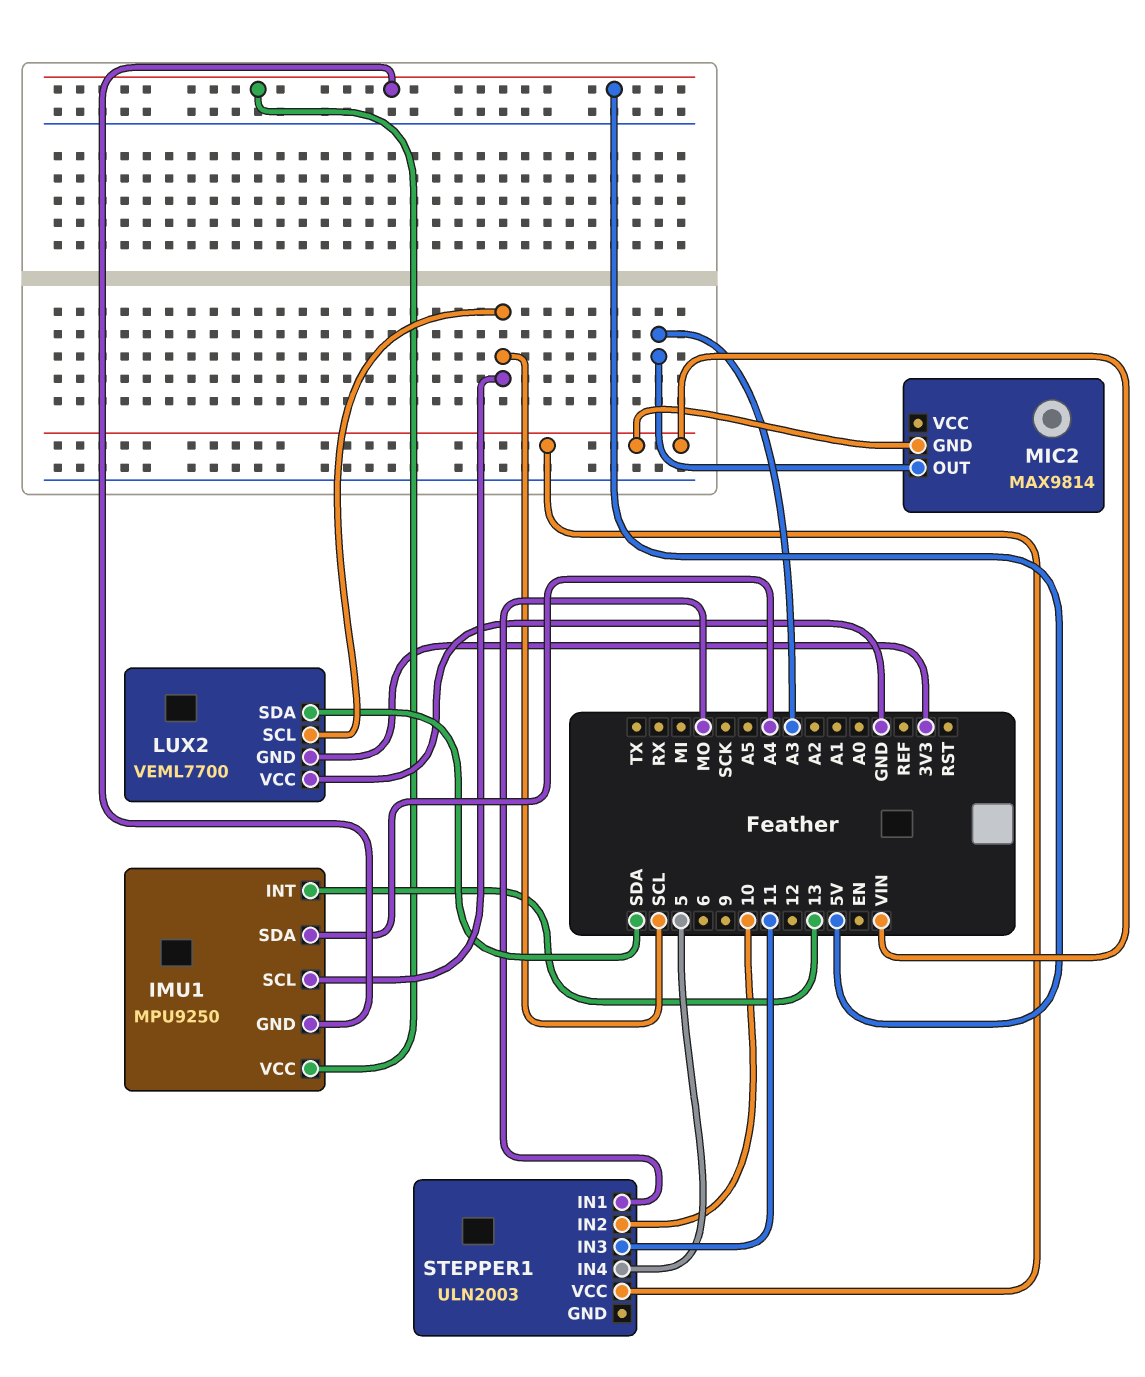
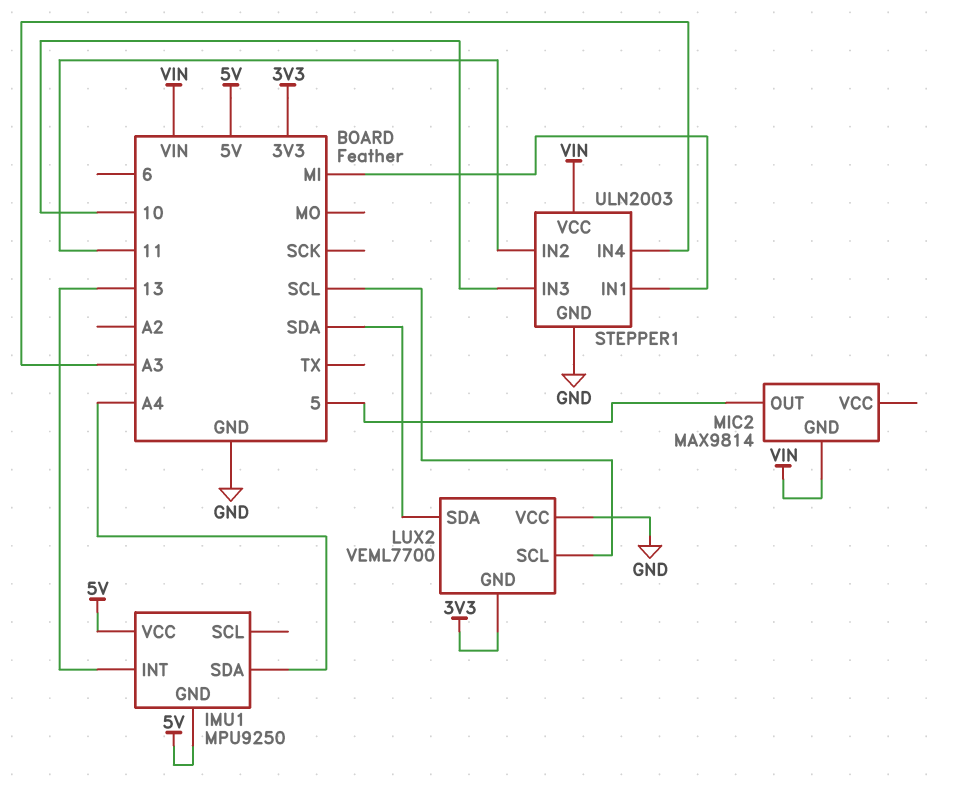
IMU1 pin SCL: SCL -> none
MIC2 pin OUT: A3 -> 5
STEPPER1 pin GND: none -> GND
STEPPER1 pin IN1: MO -> MI
STEPPER1 pin IN2: 10 -> 11
STEPPER1 pin IN3: 11 -> 10
STEPPER1 pin IN4: 5 -> A3

